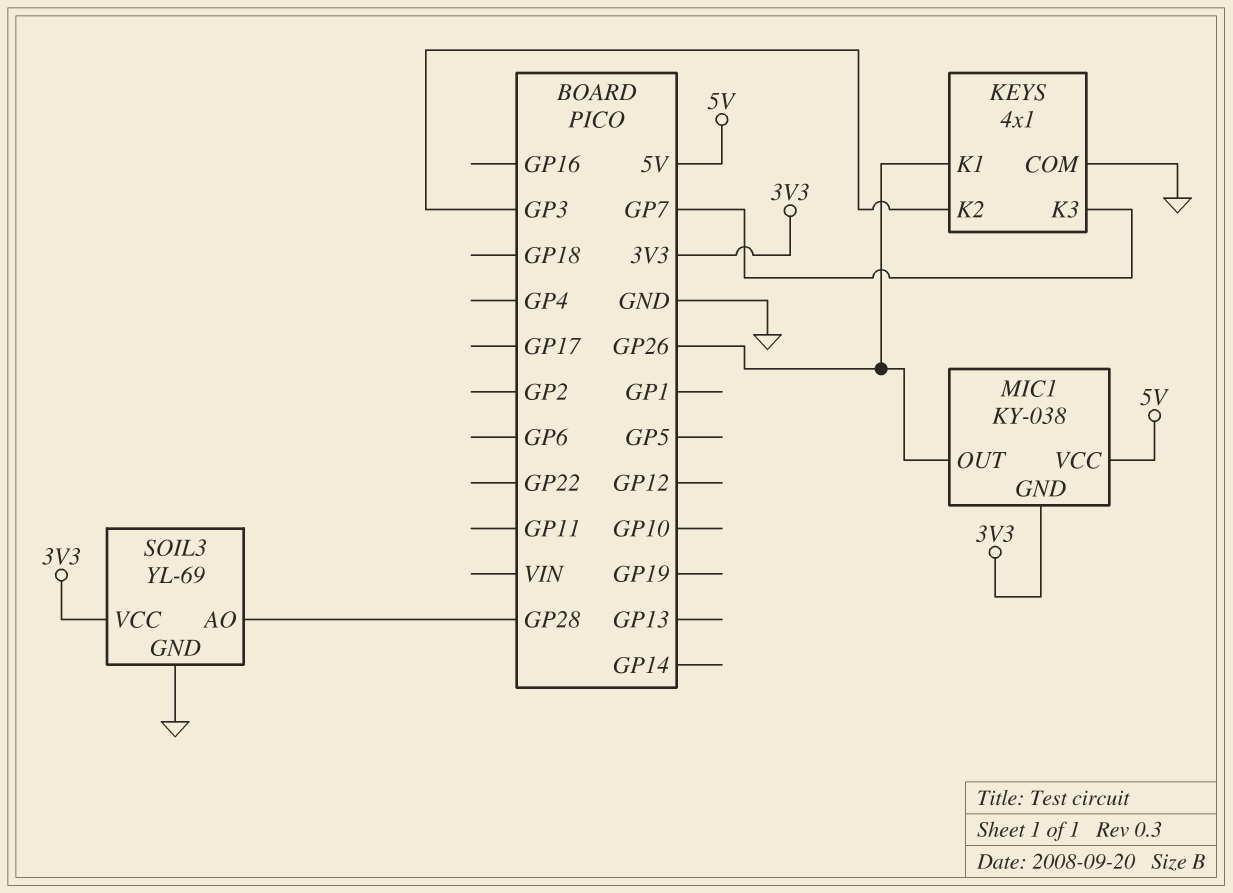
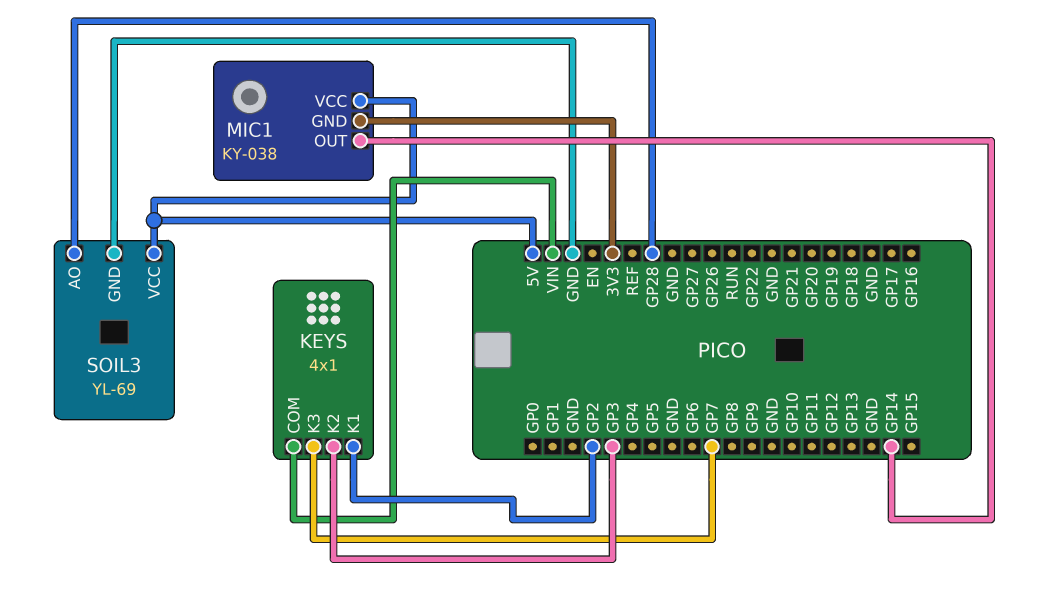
KEYS pin COM: GND -> VIN
KEYS pin K1: GP26 -> GP2
MIC1 pin OUT: GP26 -> GP14
SOIL3 pin VCC: 3V3 -> 5V

